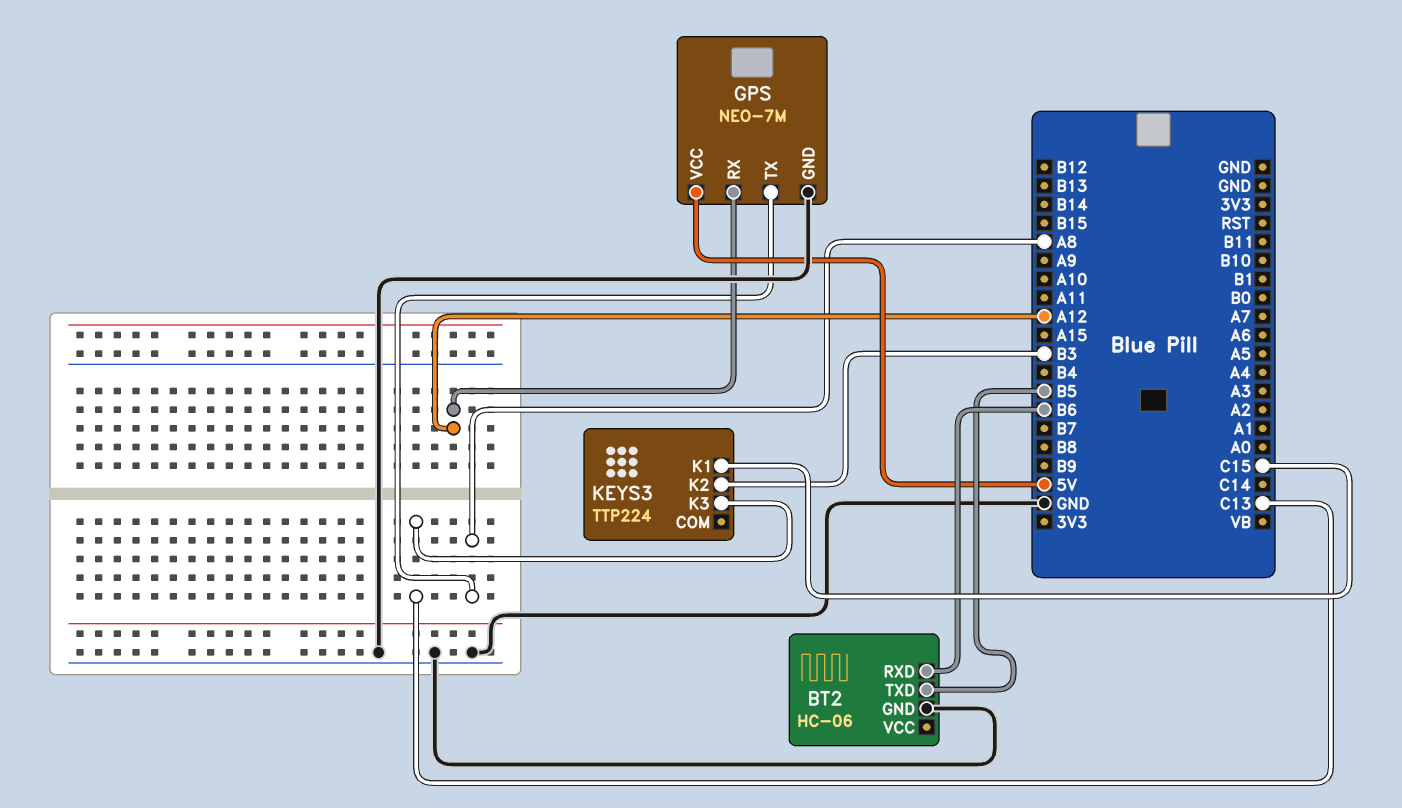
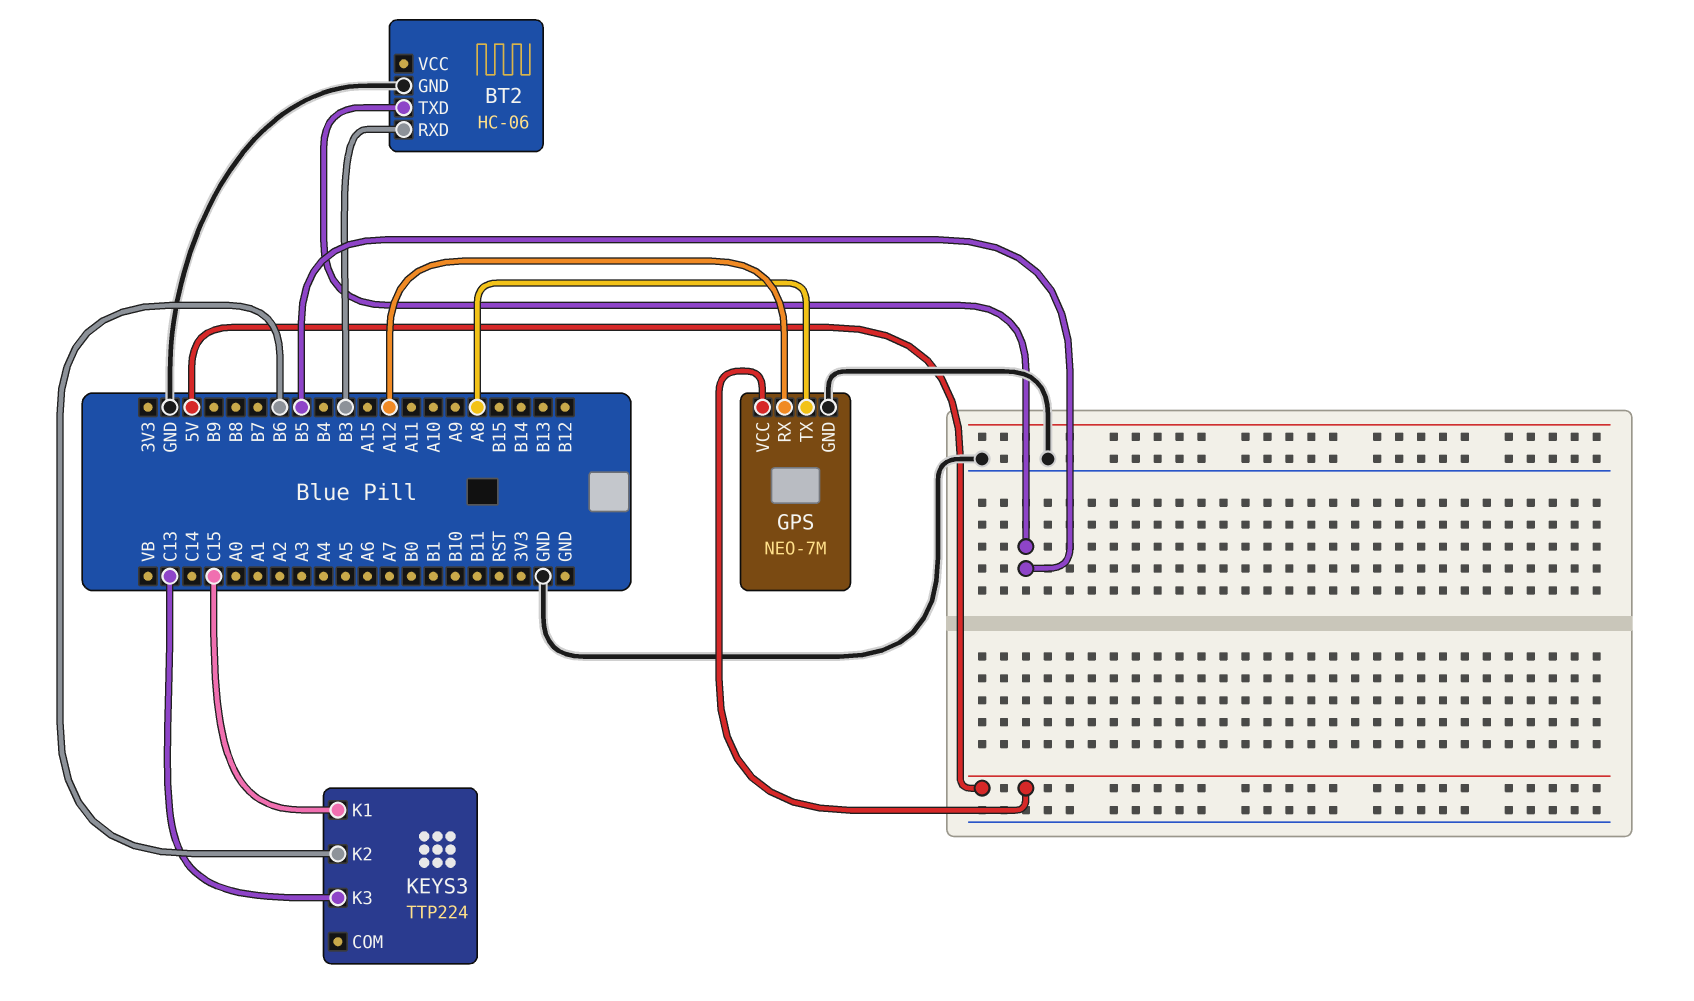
BT2 pin RXD: B6 -> B3
KEYS3 pin K2: B3 -> B6

